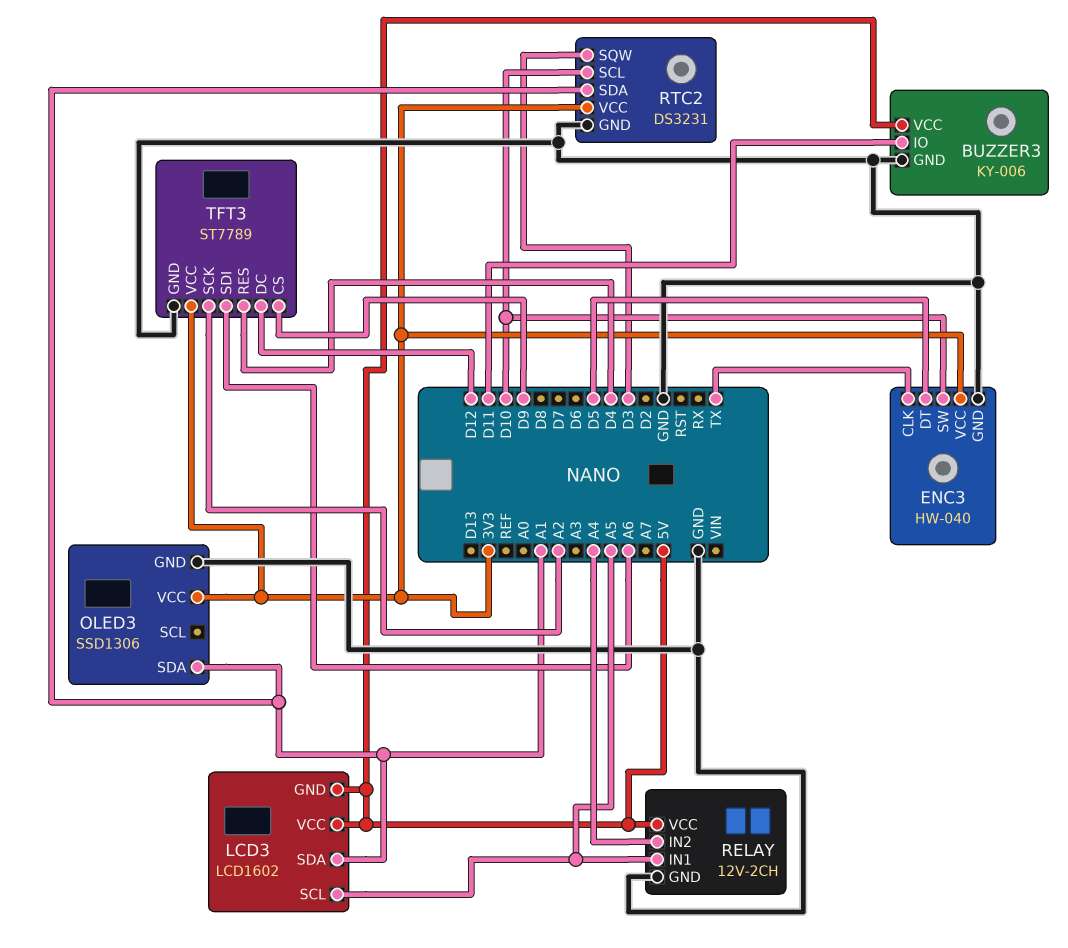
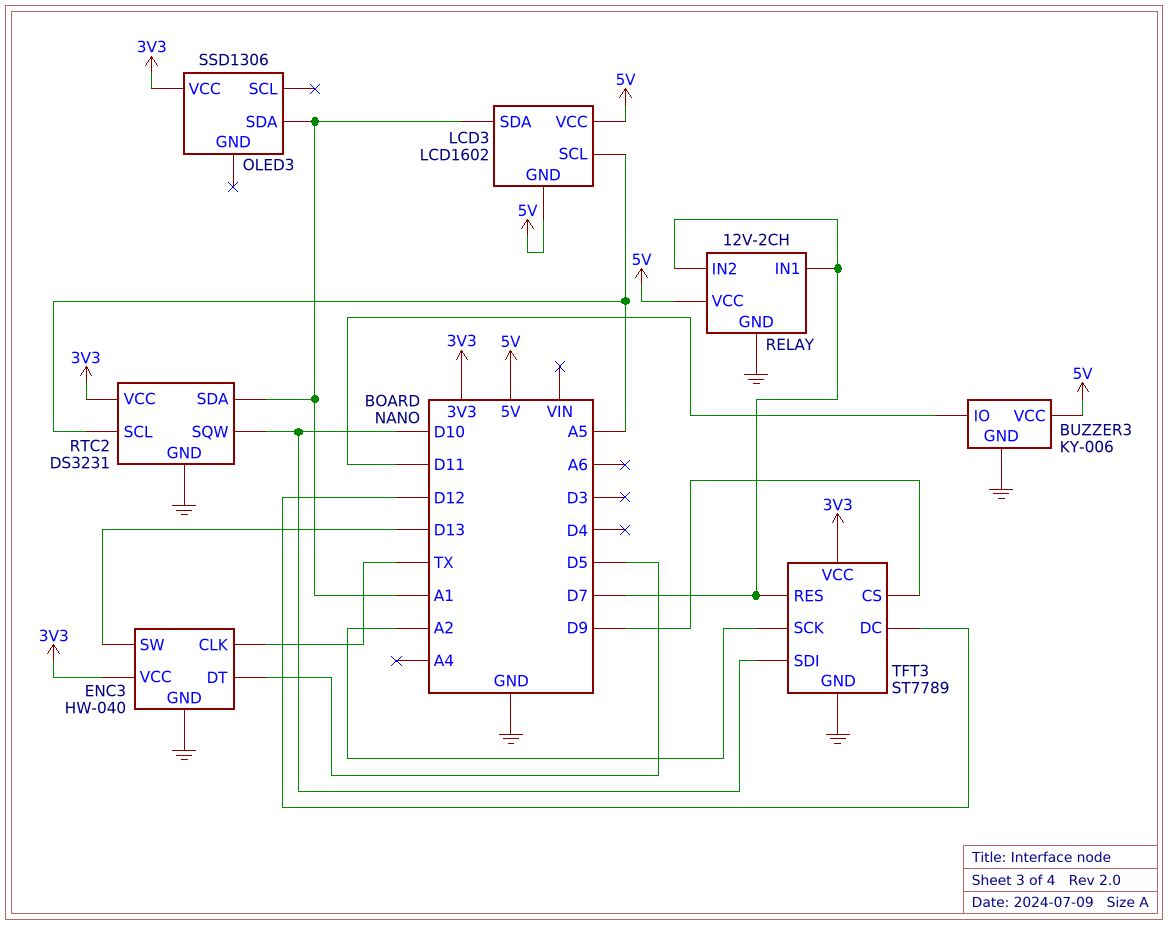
ENC3 pin SW: D10 -> D13
OLED3 pin GND: GND -> none
RELAY pin IN1: A5 -> D7
RELAY pin IN2: A4 -> D7
RTC2 pin SCL: D10 -> A5
RTC2 pin SQW: D3 -> D10
TFT3 pin RES: D4 -> D7
TFT3 pin SDI: A6 -> D10

